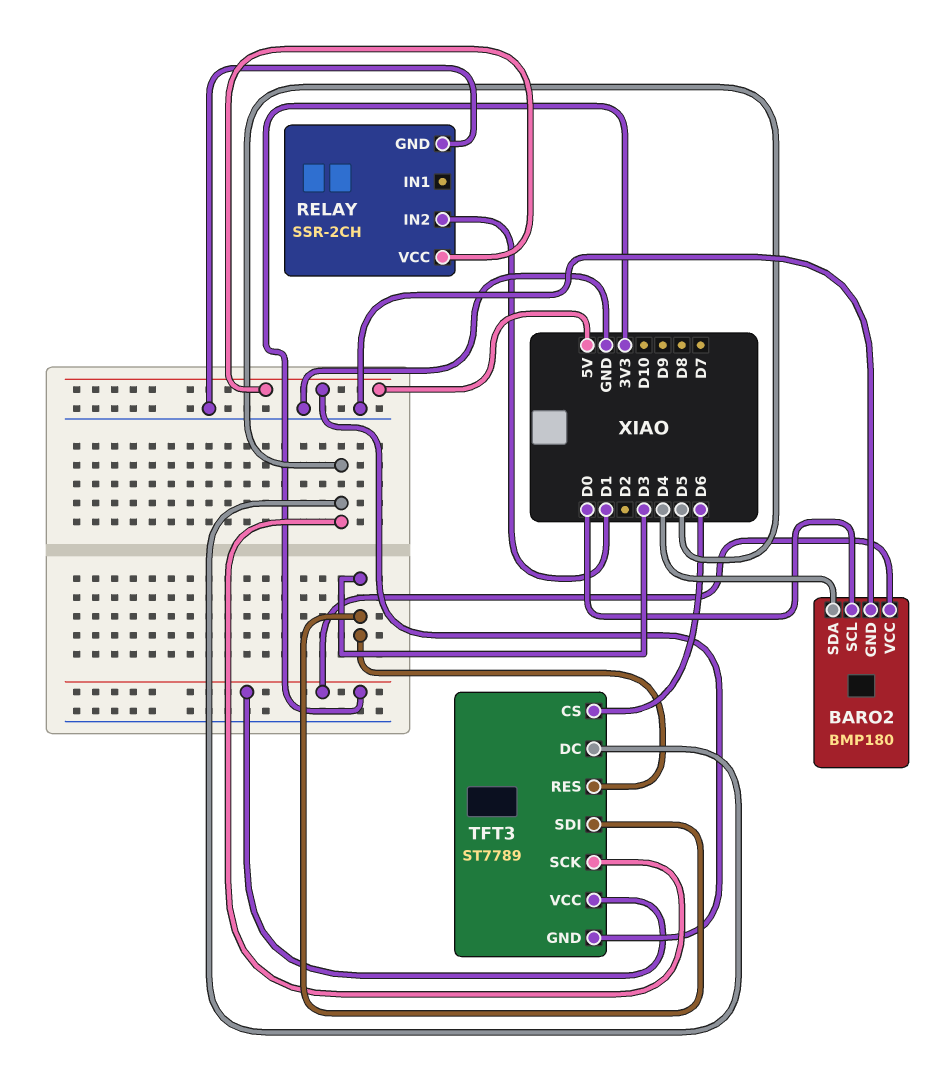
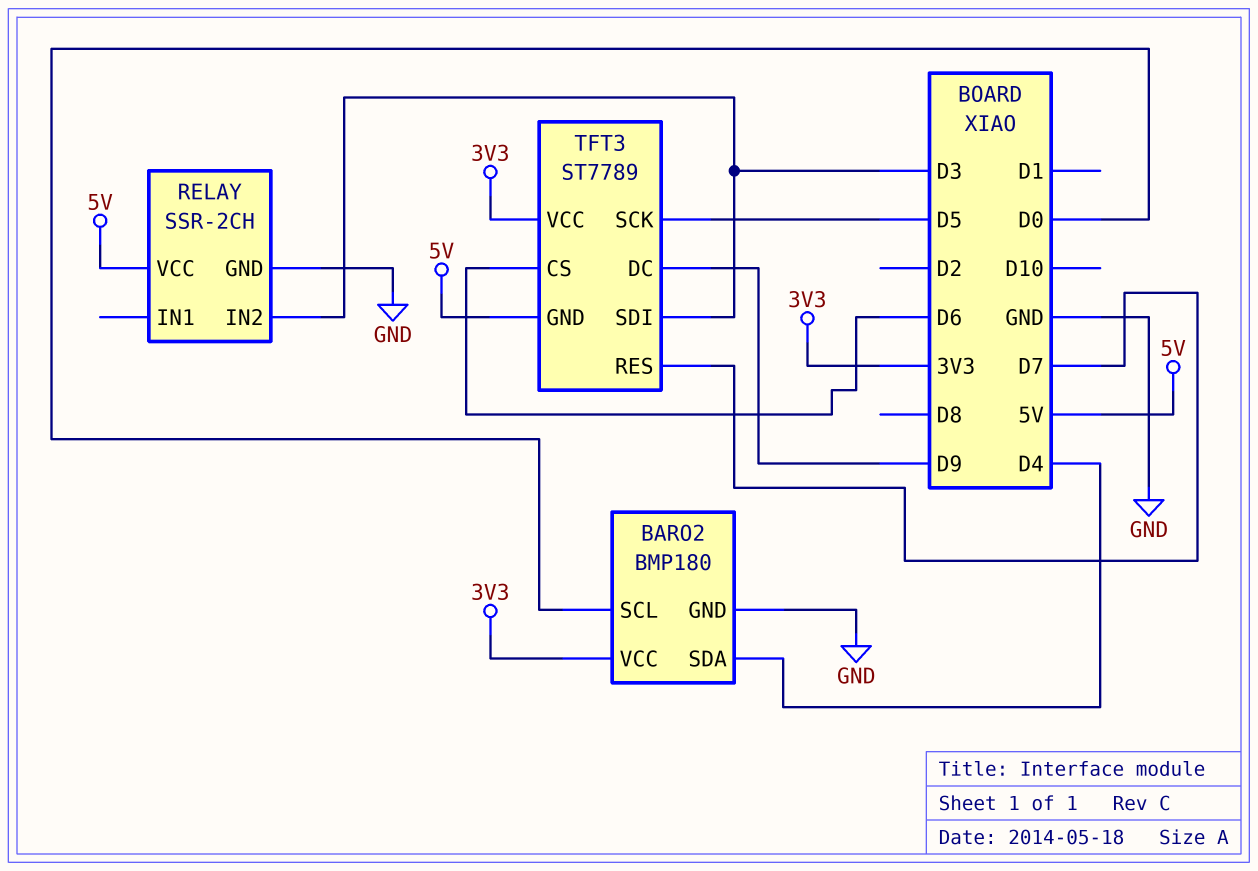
RELAY pin IN2: D1 -> D3
TFT3 pin DC: D5 -> D9
TFT3 pin RES: D3 -> D7

